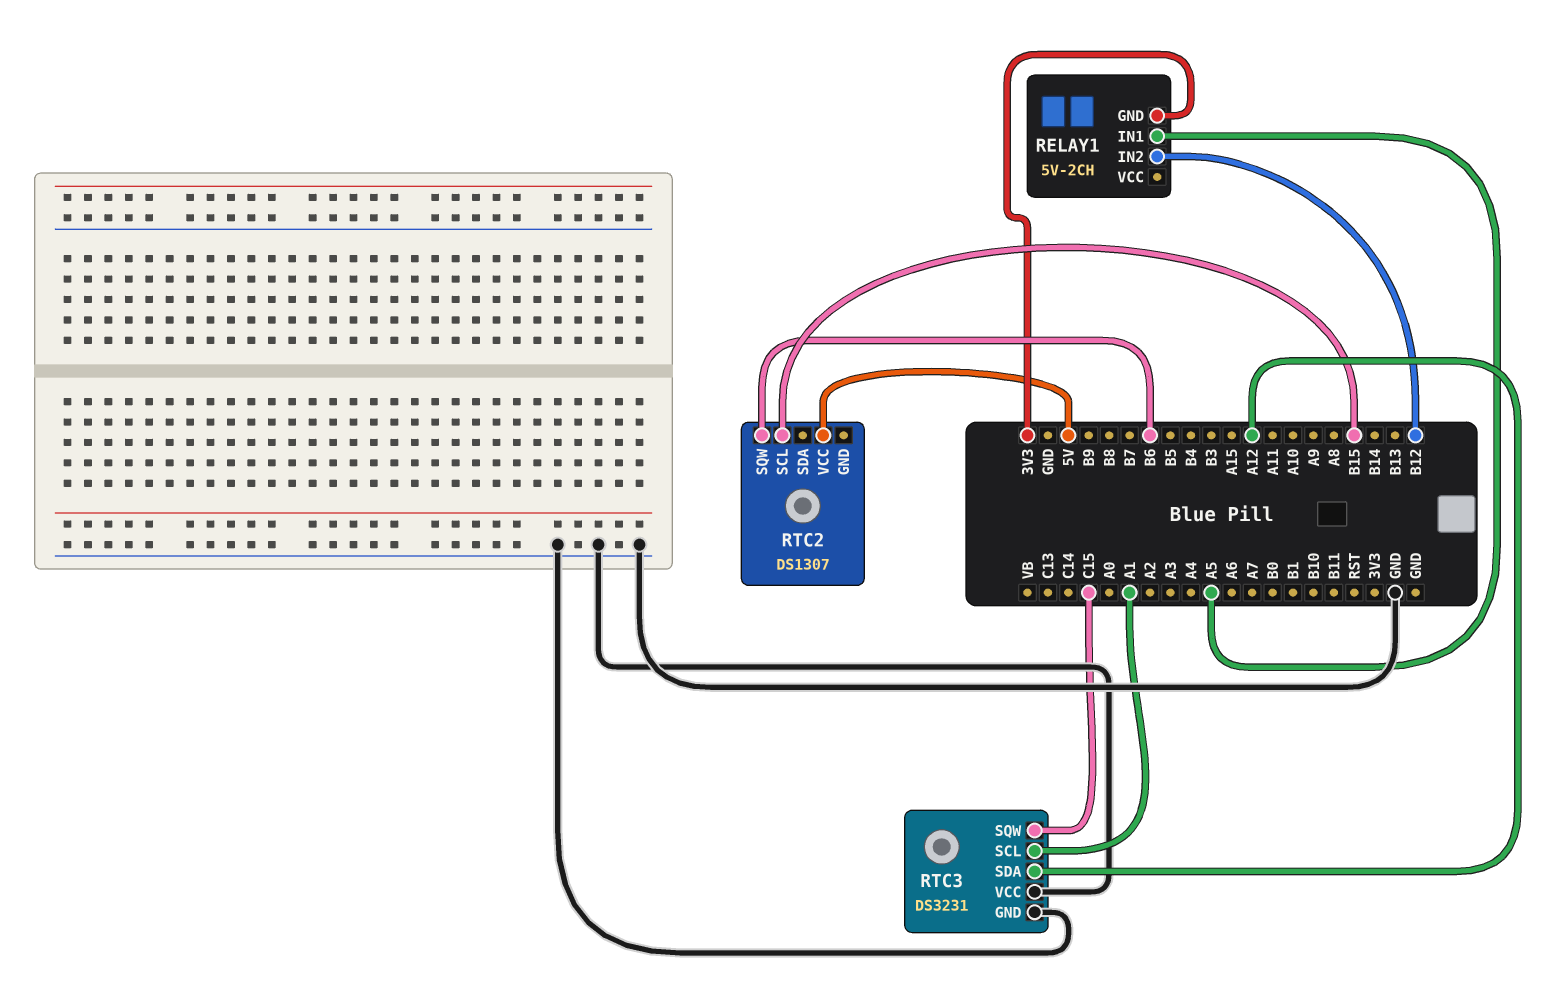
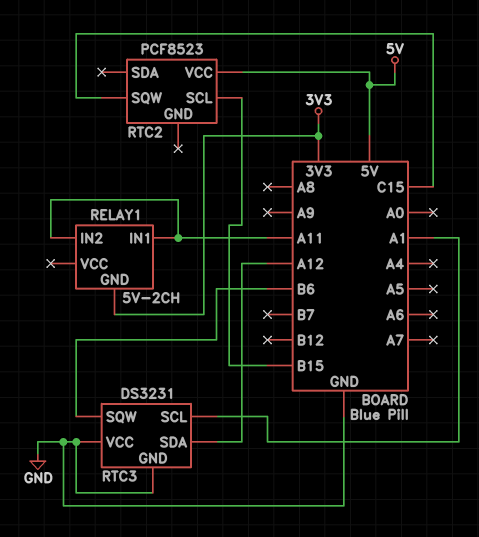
RELAY1 pin IN1: A5 -> A11
RELAY1 pin IN2: B12 -> A11
RTC2: DS1307 -> PCF8523
RTC2 pin SQW: B6 -> C15
RTC3 pin SQW: C15 -> B6

